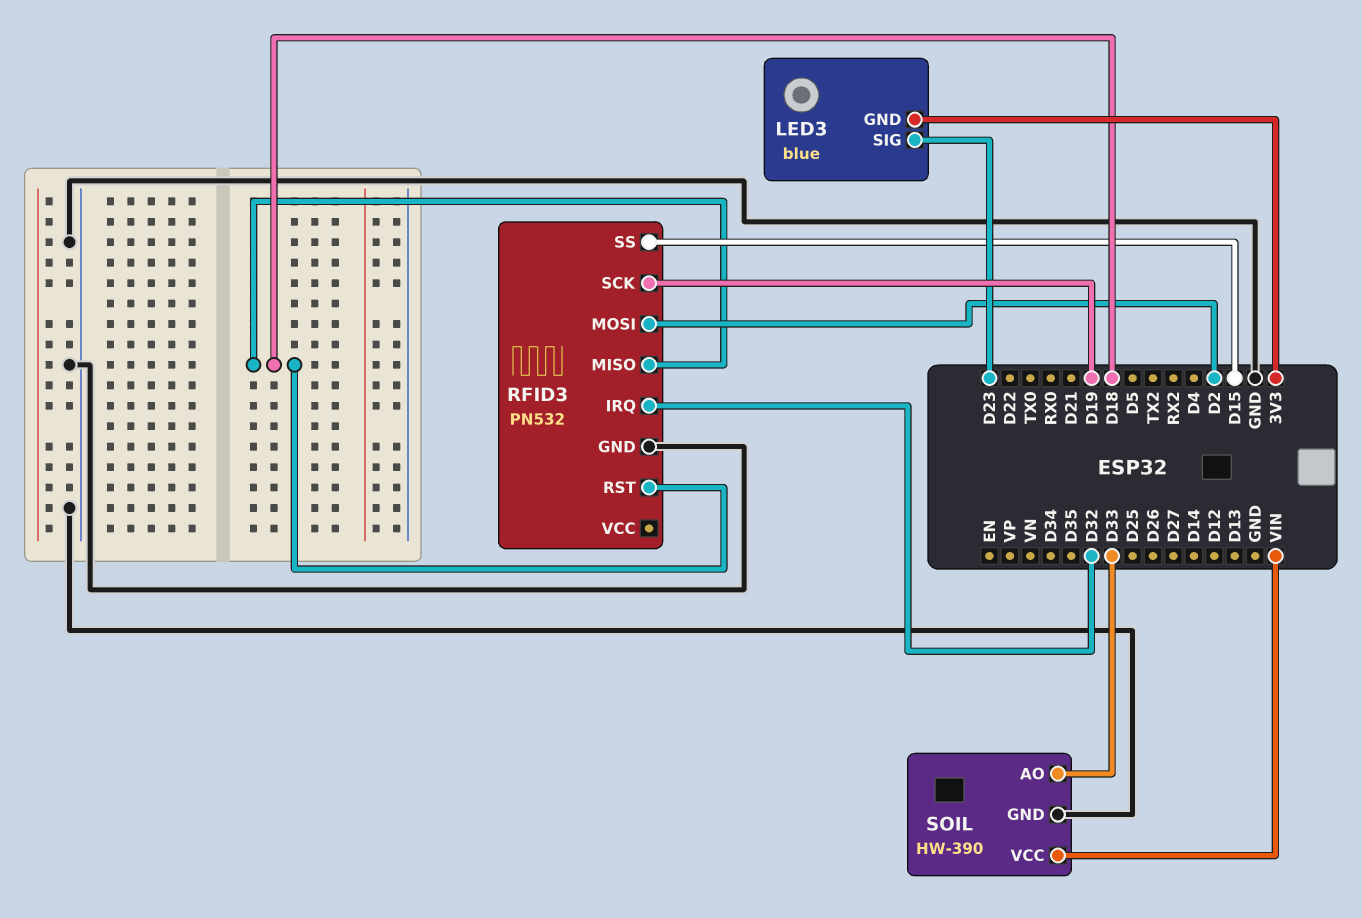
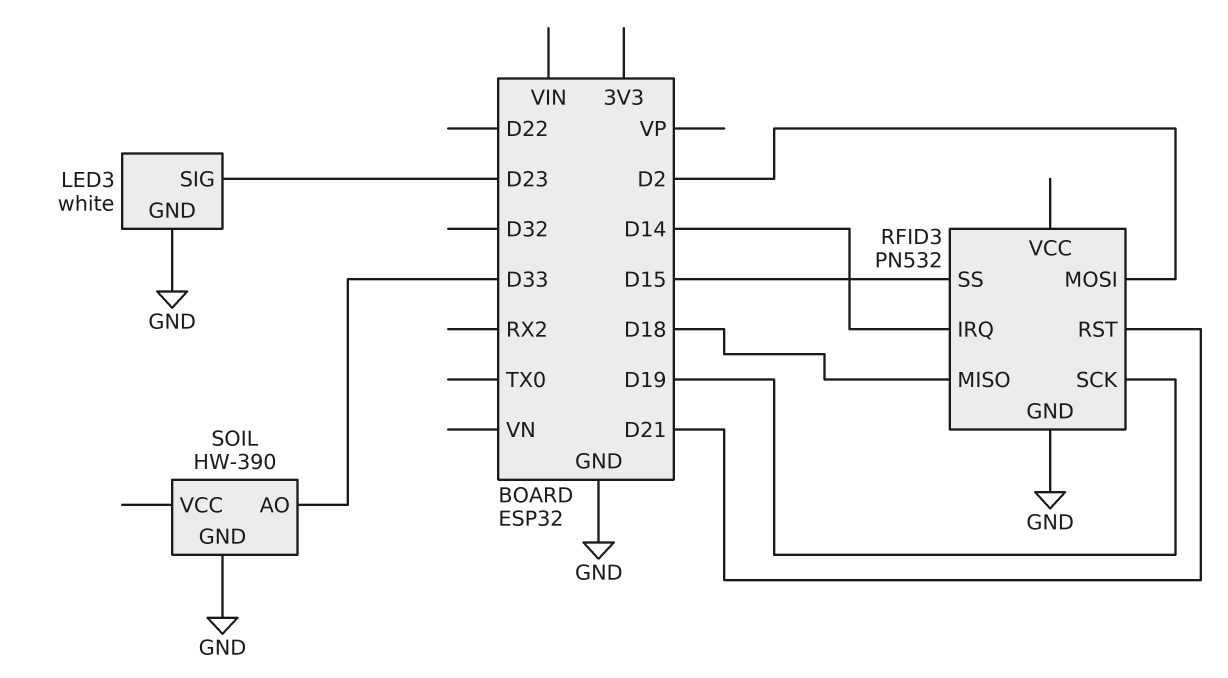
LED3: blue -> white
LED3 pin GND: 3V3 -> GND
RFID3 pin IRQ: D32 -> D14
RFID3 pin RST: D18 -> D21
SOIL pin VCC: VIN -> none

